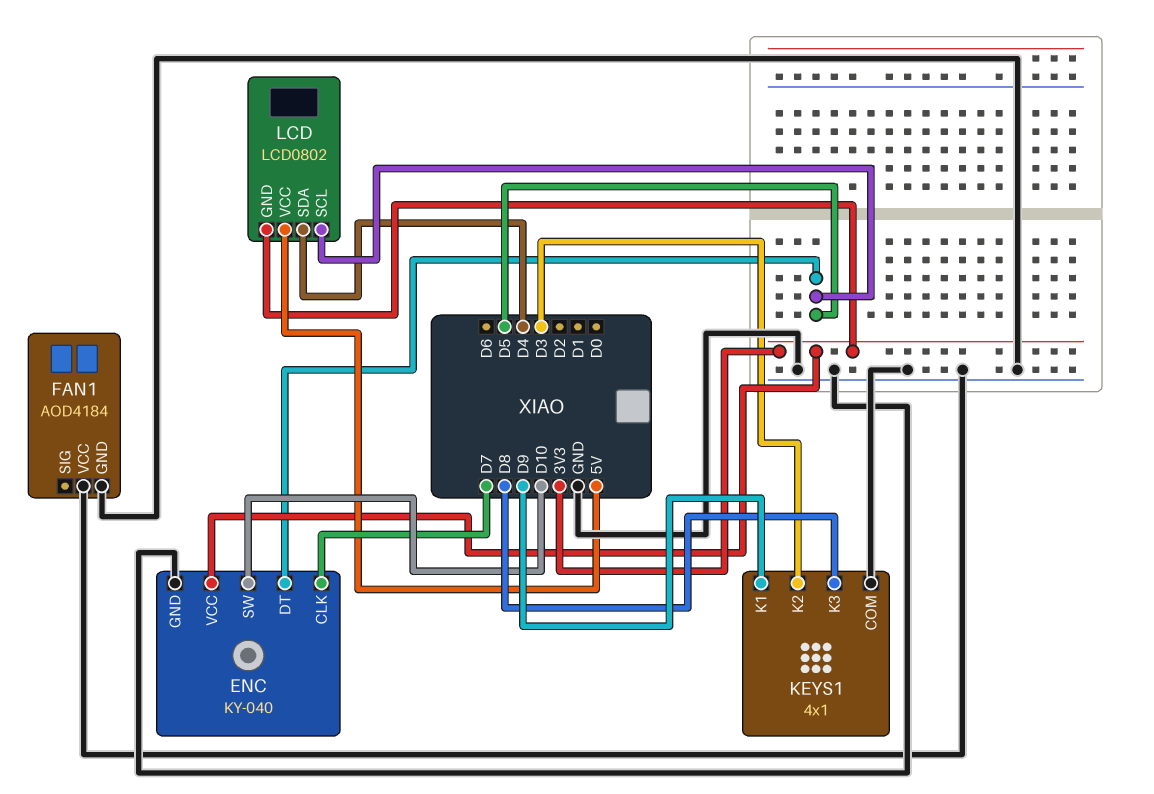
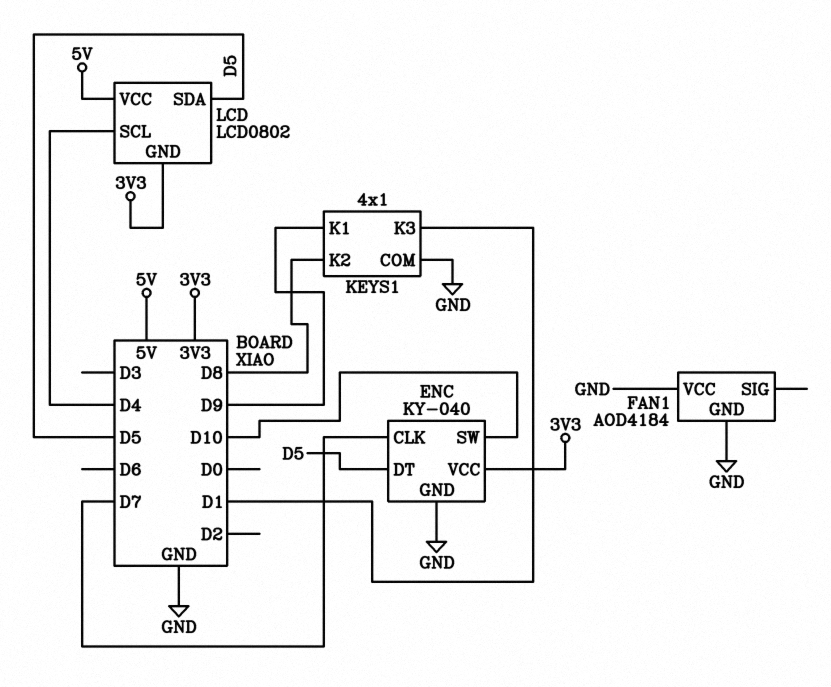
KEYS1 pin K2: D3 -> D8
KEYS1 pin K3: D8 -> D1
LCD pin SCL: D5 -> D4
LCD pin SDA: D4 -> D5

